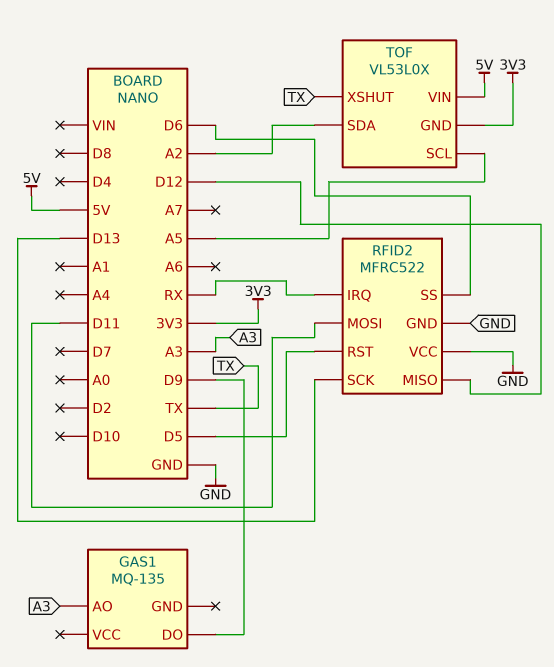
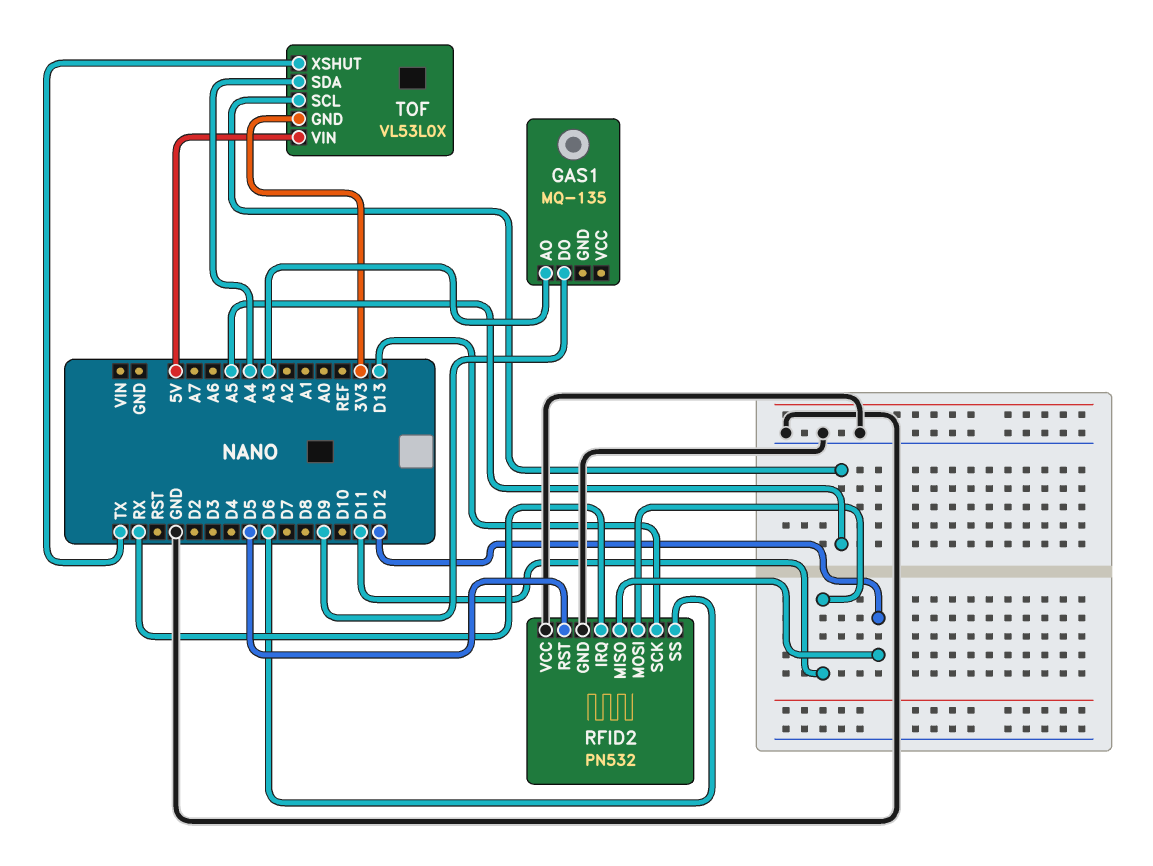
RFID2: MFRC522 -> PN532
TOF pin SDA: A2 -> A4

